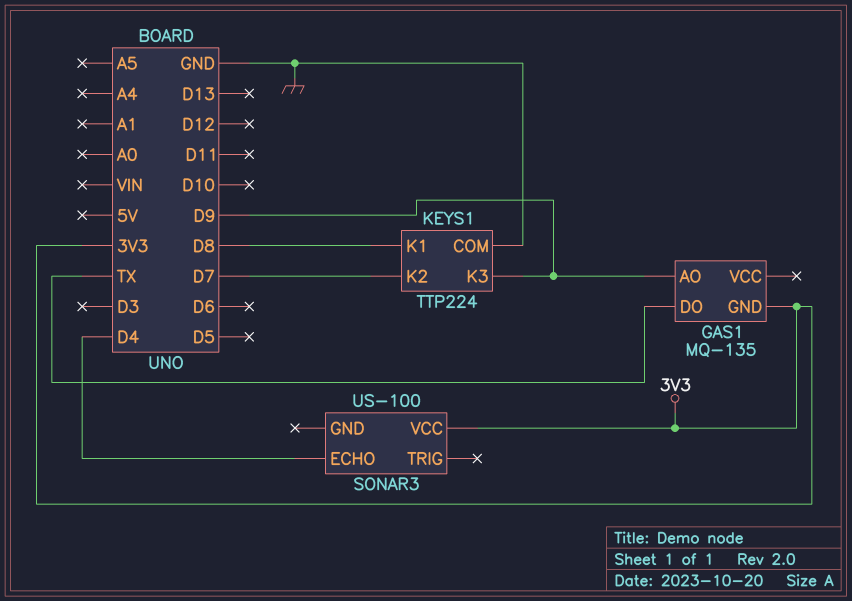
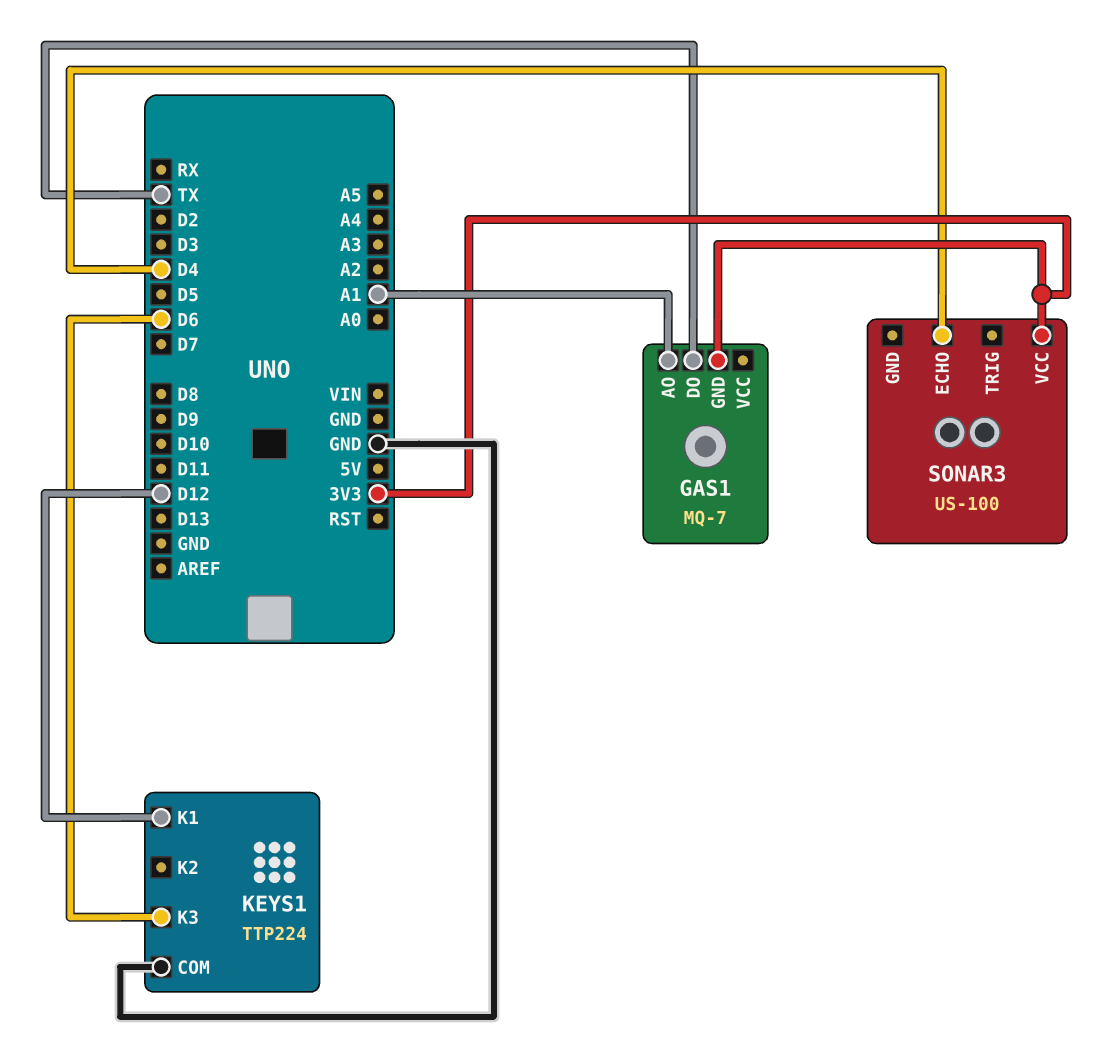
GAS1: MQ-135 -> MQ-7
GAS1 pin AO: D9 -> A1
KEYS1 pin K1: D8 -> D12
KEYS1 pin K2: D7 -> none
KEYS1 pin K3: D9 -> D6

